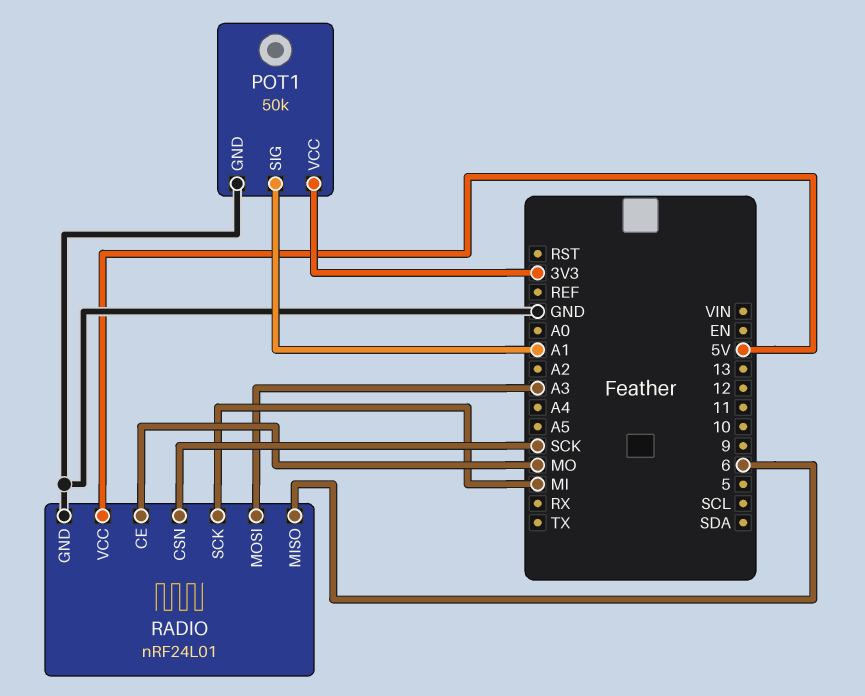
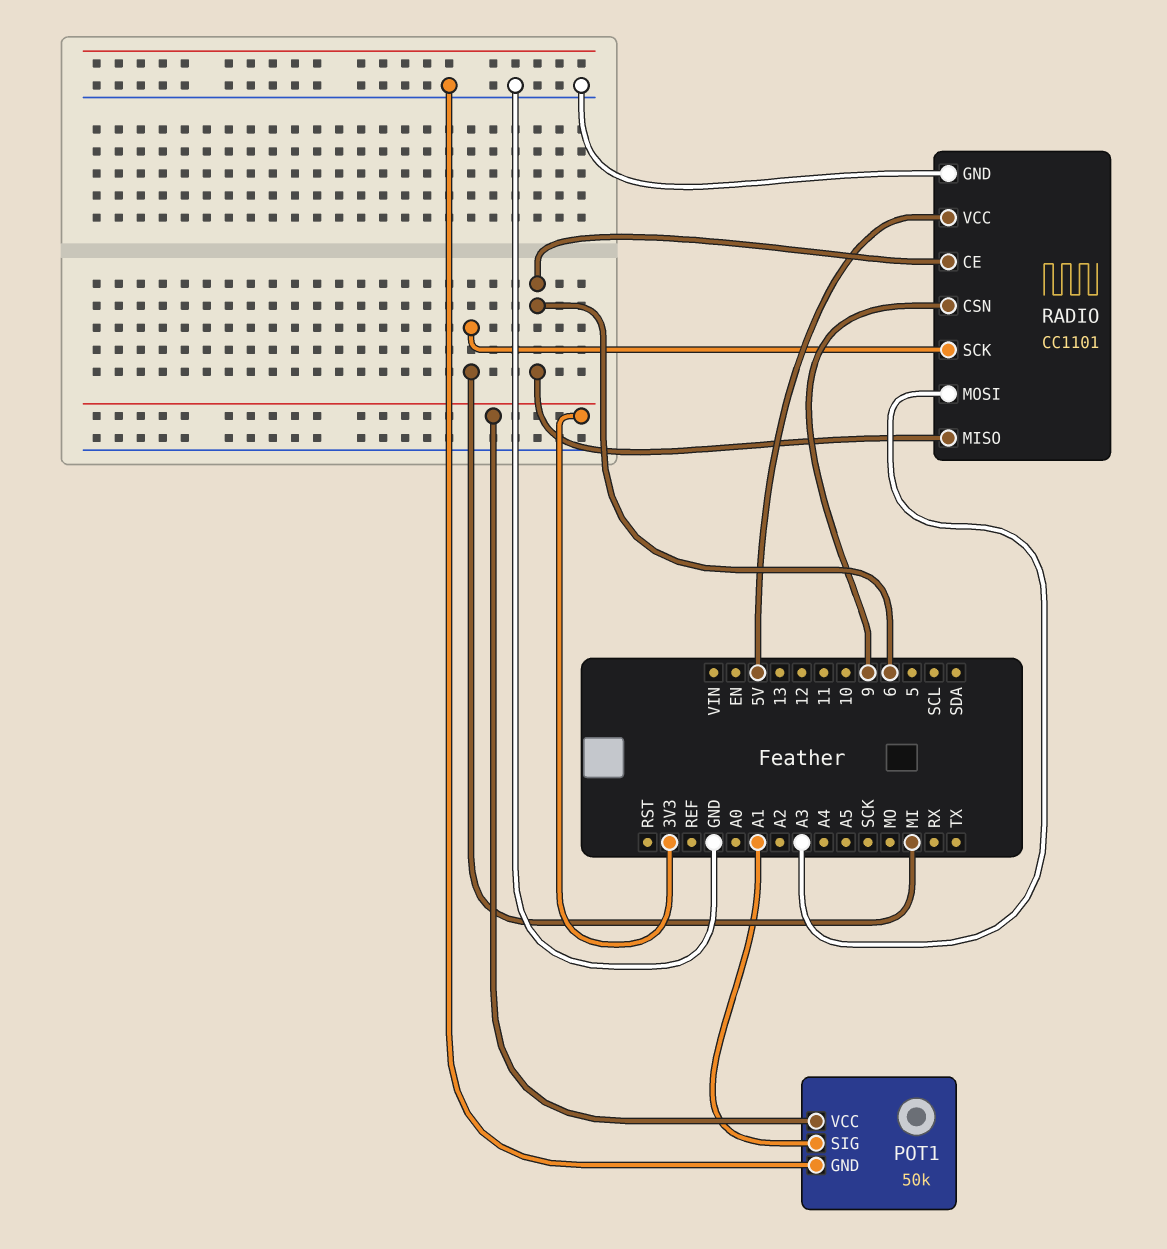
RADIO: nRF24L01 -> CC1101
RADIO pin CE: MO -> 6
RADIO pin CSN: SCK -> 9

